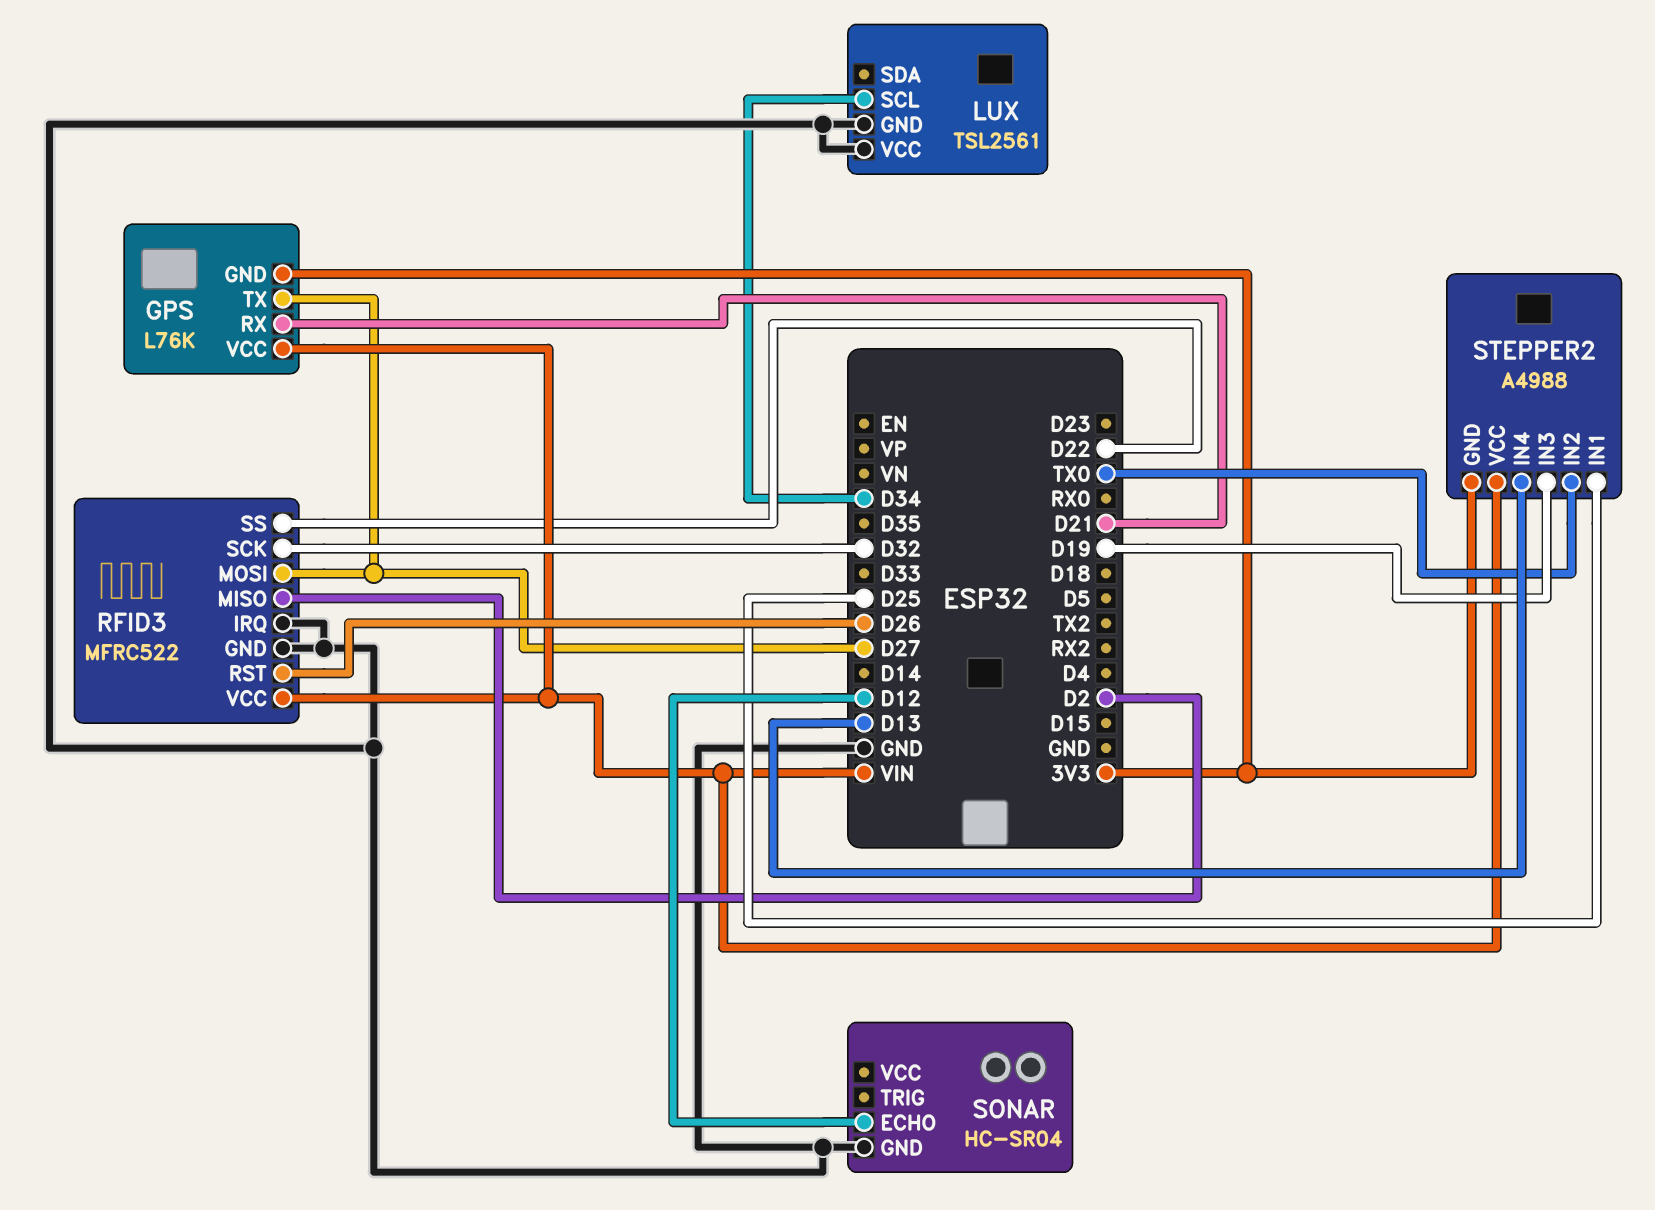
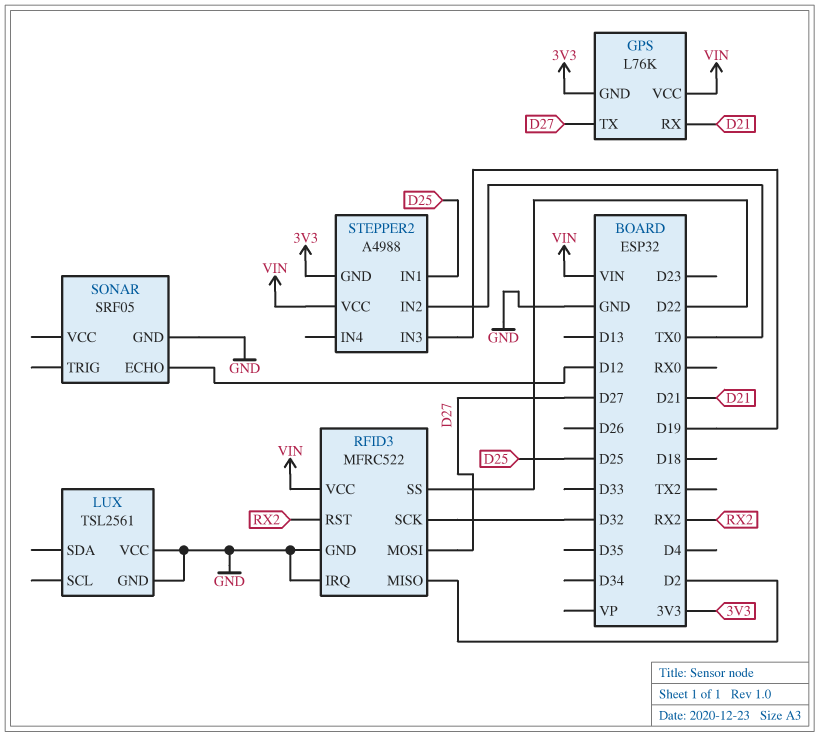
LUX pin SCL: D34 -> none
RFID3 pin RST: D26 -> RX2
SONAR: HC-SR04 -> SRF05
STEPPER2 pin IN4: D13 -> none

